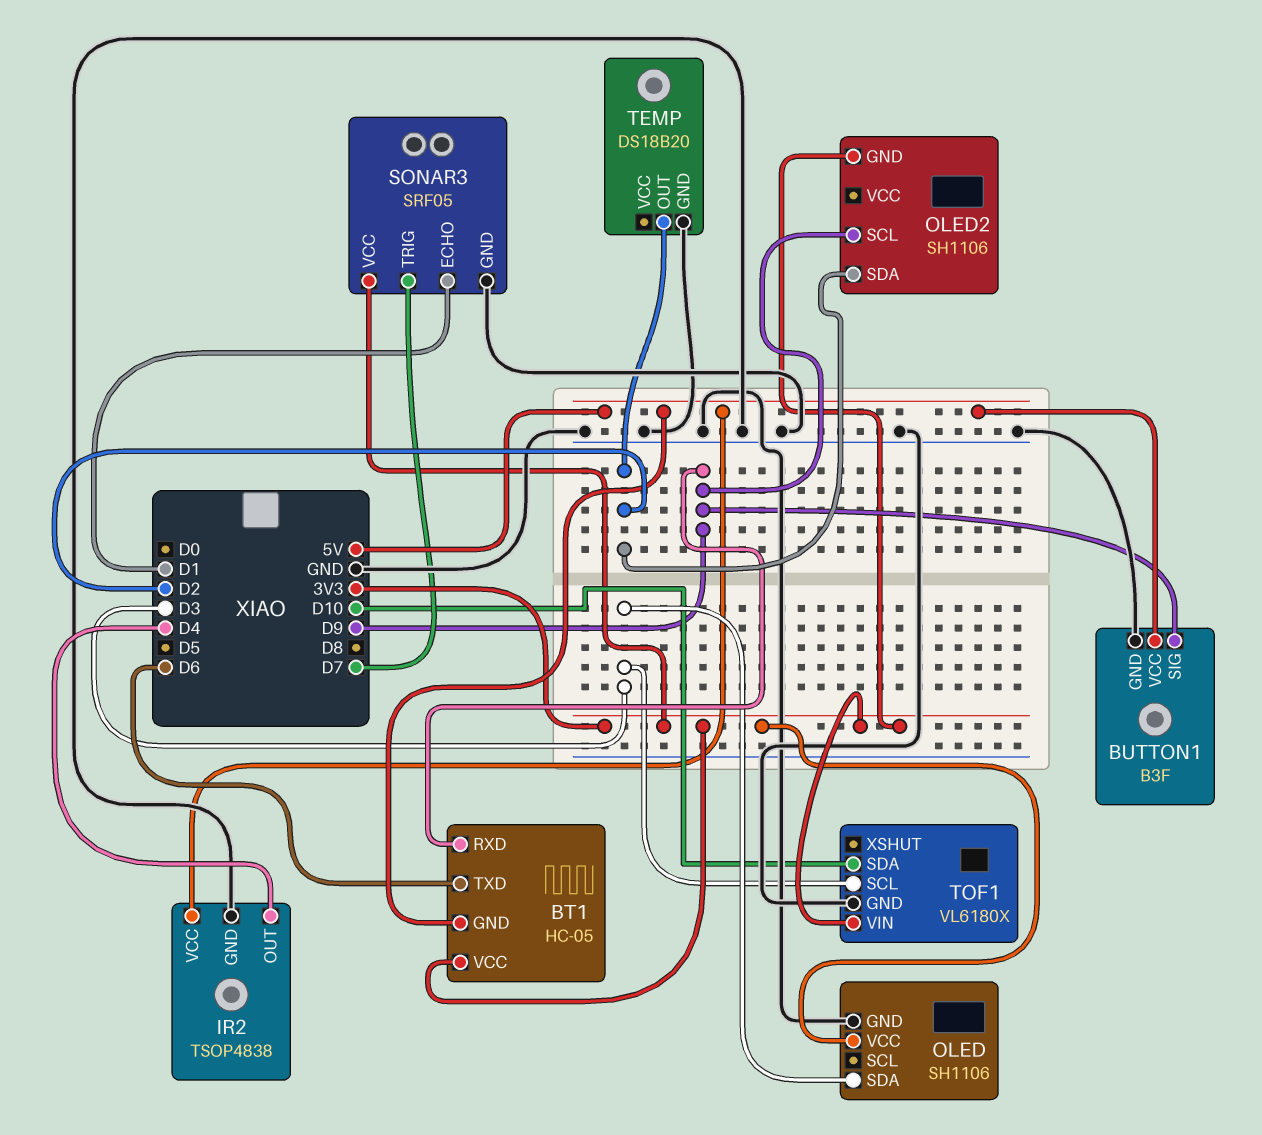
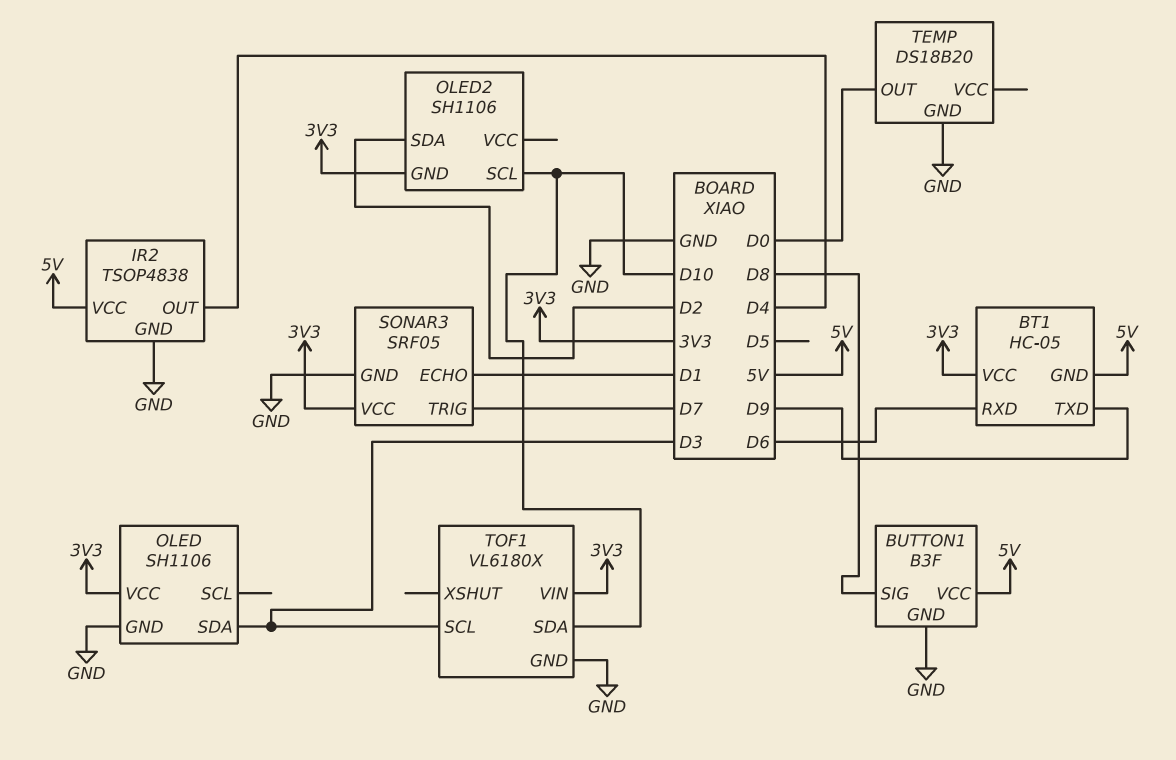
BT1 pin RXD: D9 -> D6
BT1 pin TXD: D6 -> D9
BUTTON1 pin SIG: D9 -> D8
OLED2 pin SCL: D9 -> D10
TEMP pin OUT: D2 -> D0

